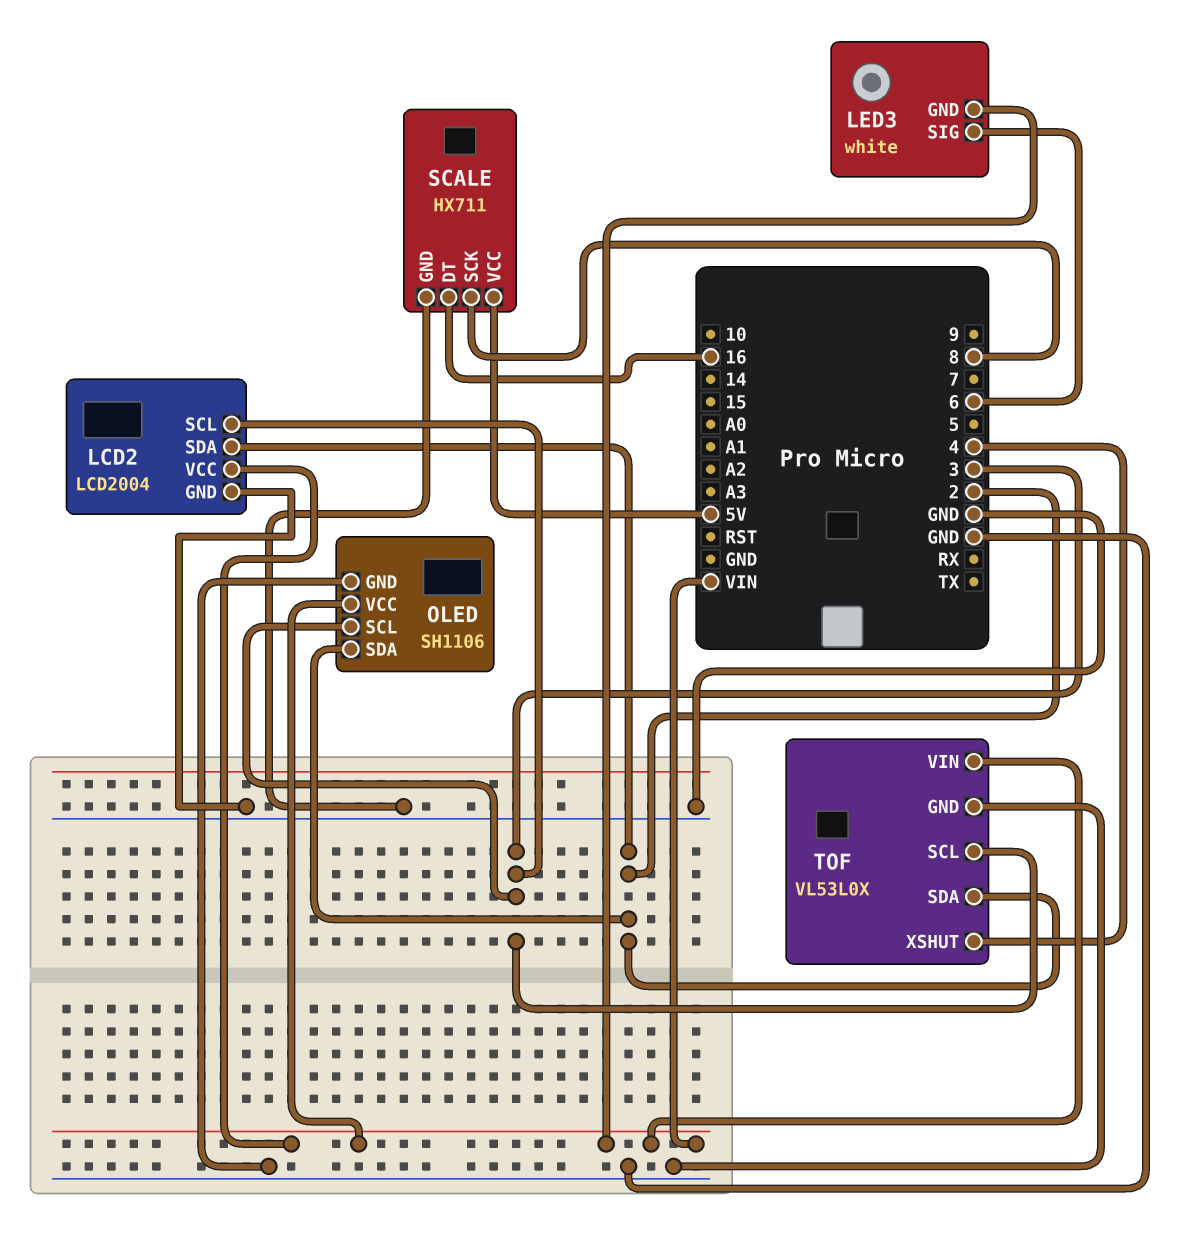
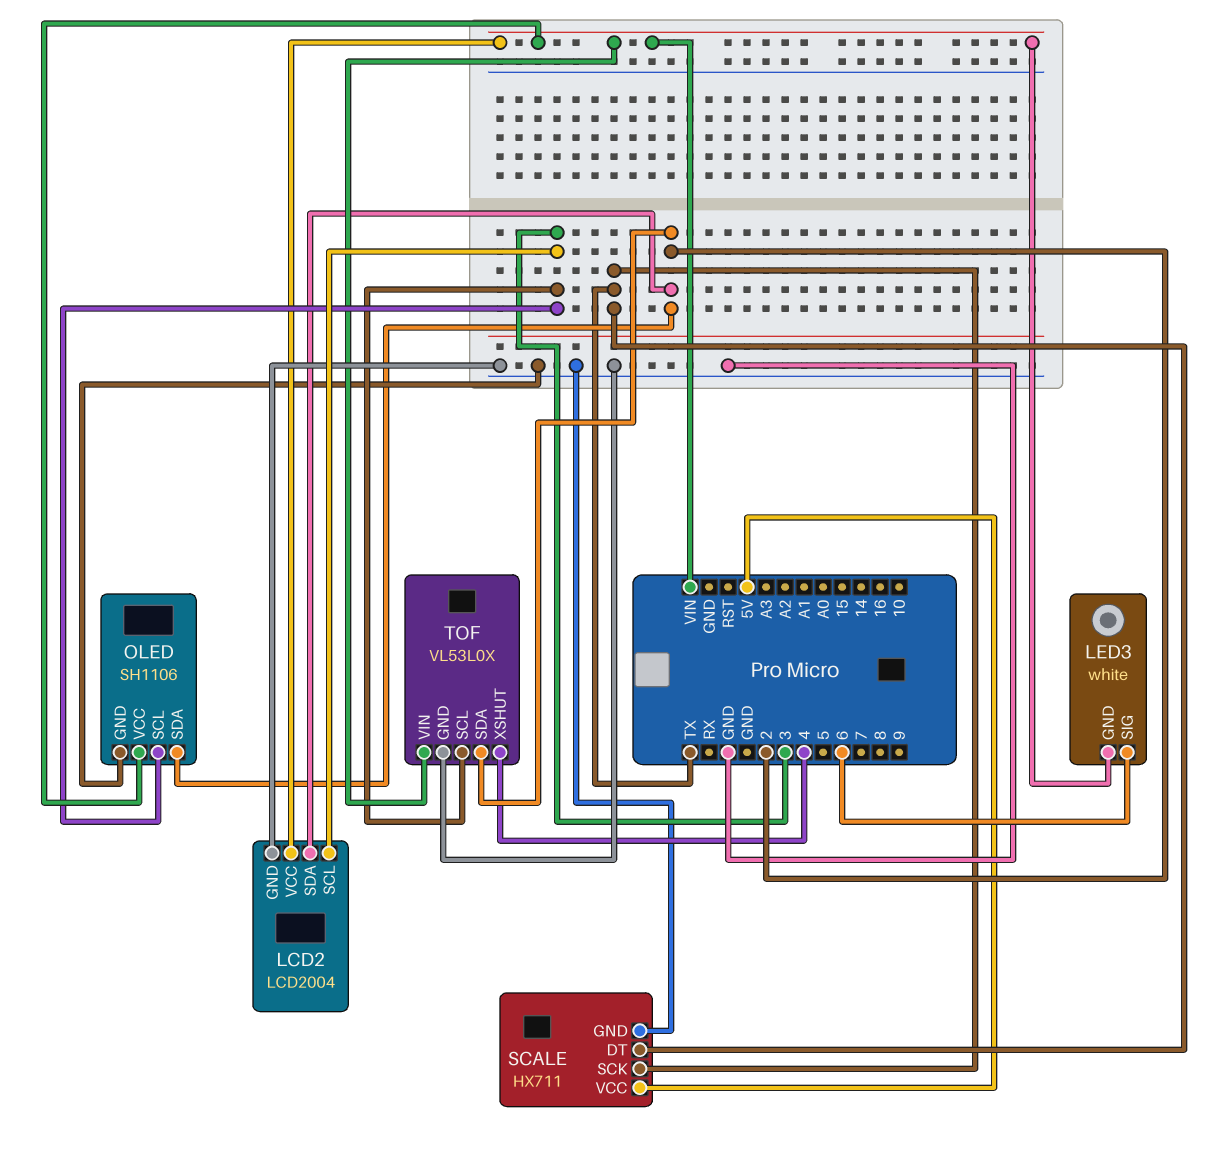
SCALE pin DT: 16 -> TX
SCALE pin SCK: 8 -> TX

